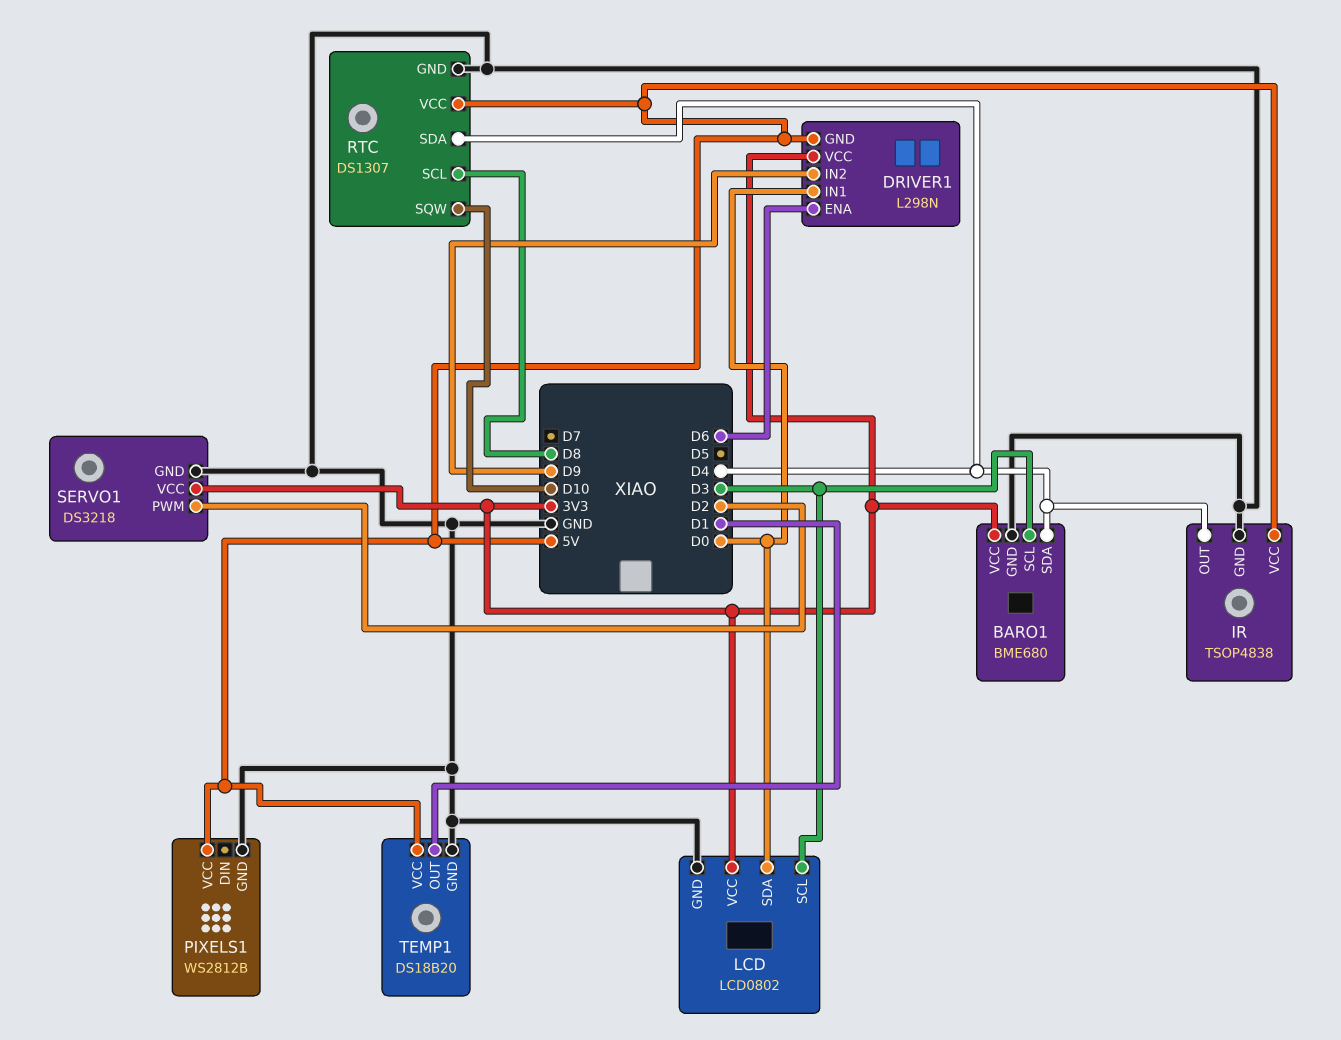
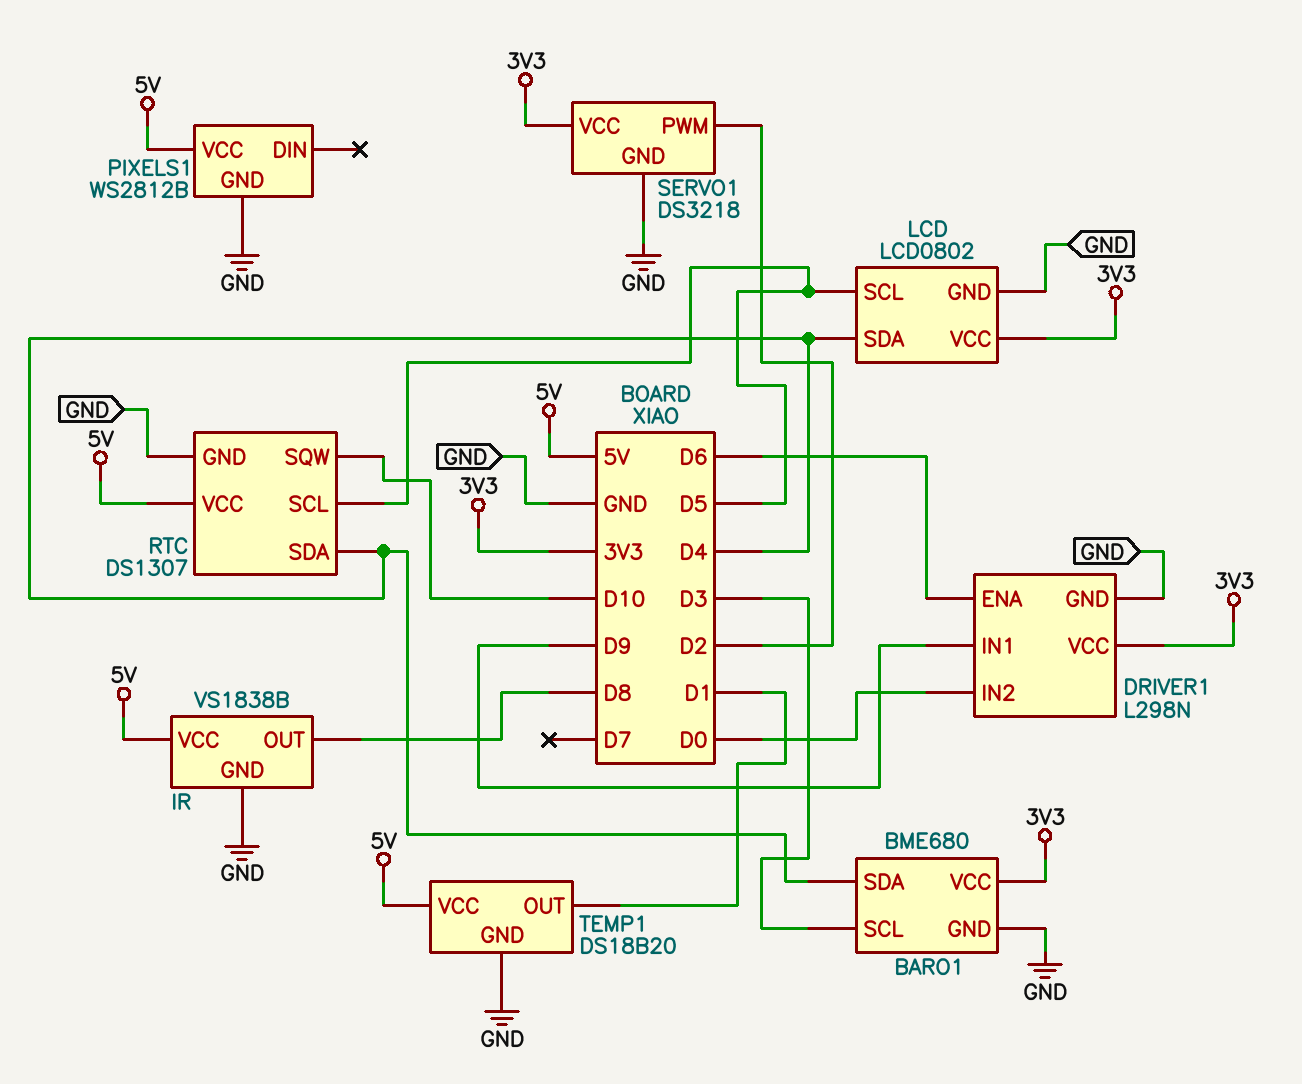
DRIVER1 pin GND: 5V -> GND
DRIVER1 pin IN1: D0 -> D9
DRIVER1 pin IN2: D9 -> D0
IR: TSOP4838 -> VS1838B
IR pin OUT: D4 -> D8
LCD pin SCL: D3 -> D5
LCD pin SDA: D0 -> D4
RTC pin SCL: D8 -> D5

